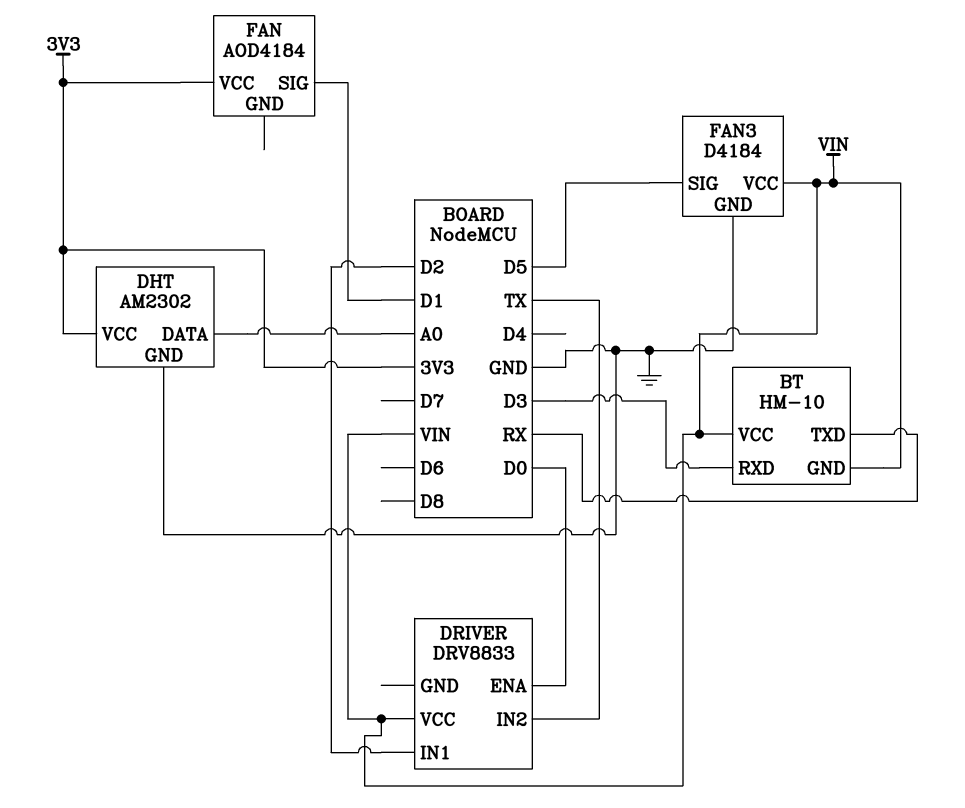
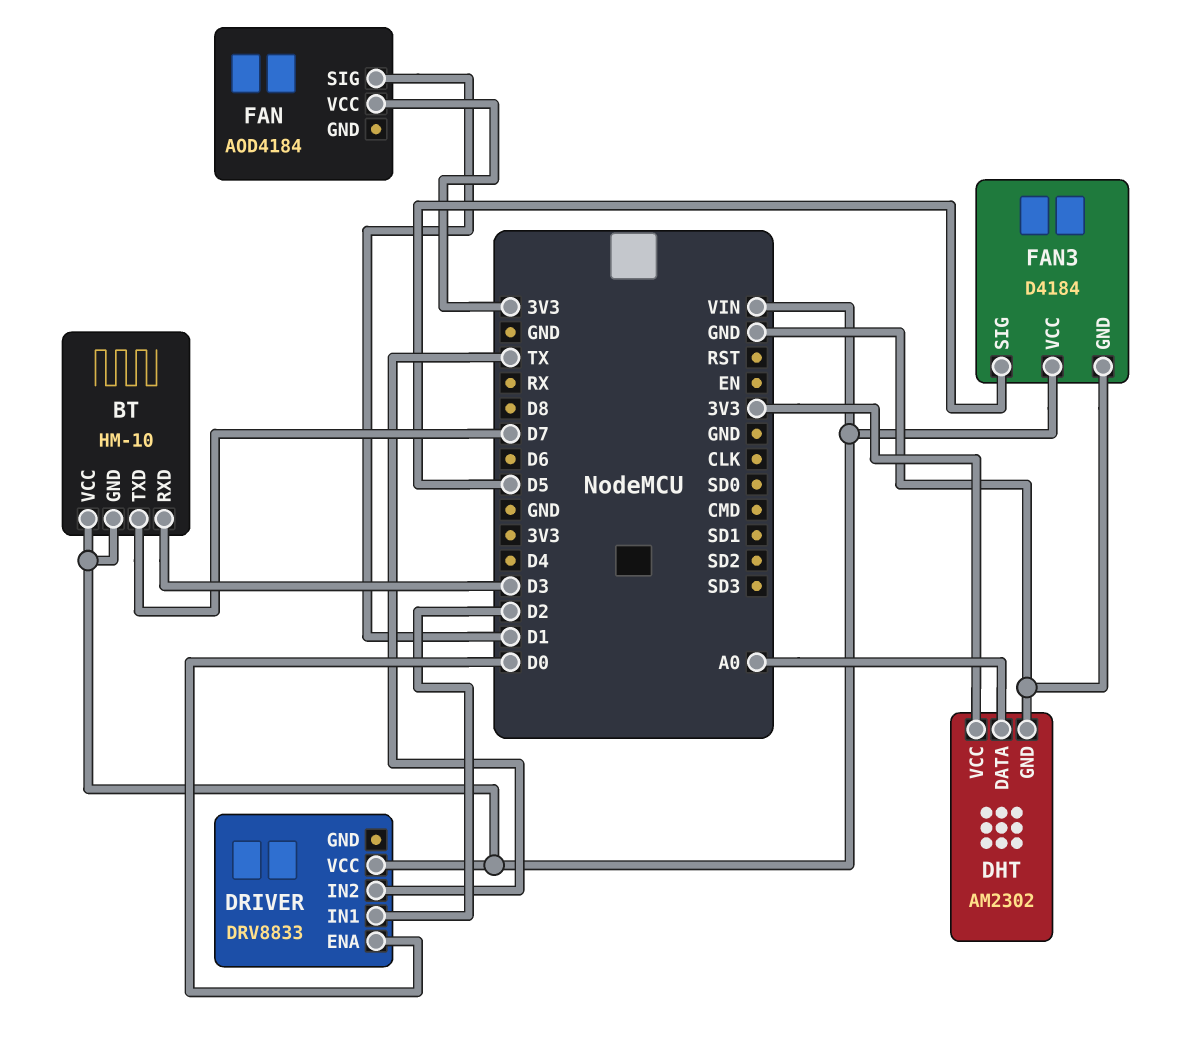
BT pin TXD: RX -> D7

